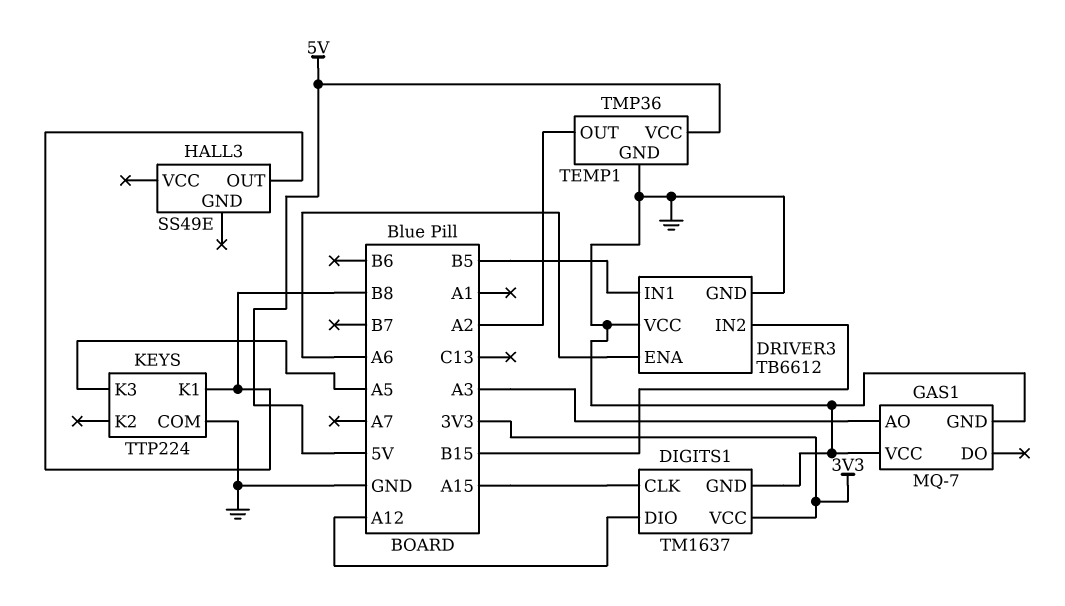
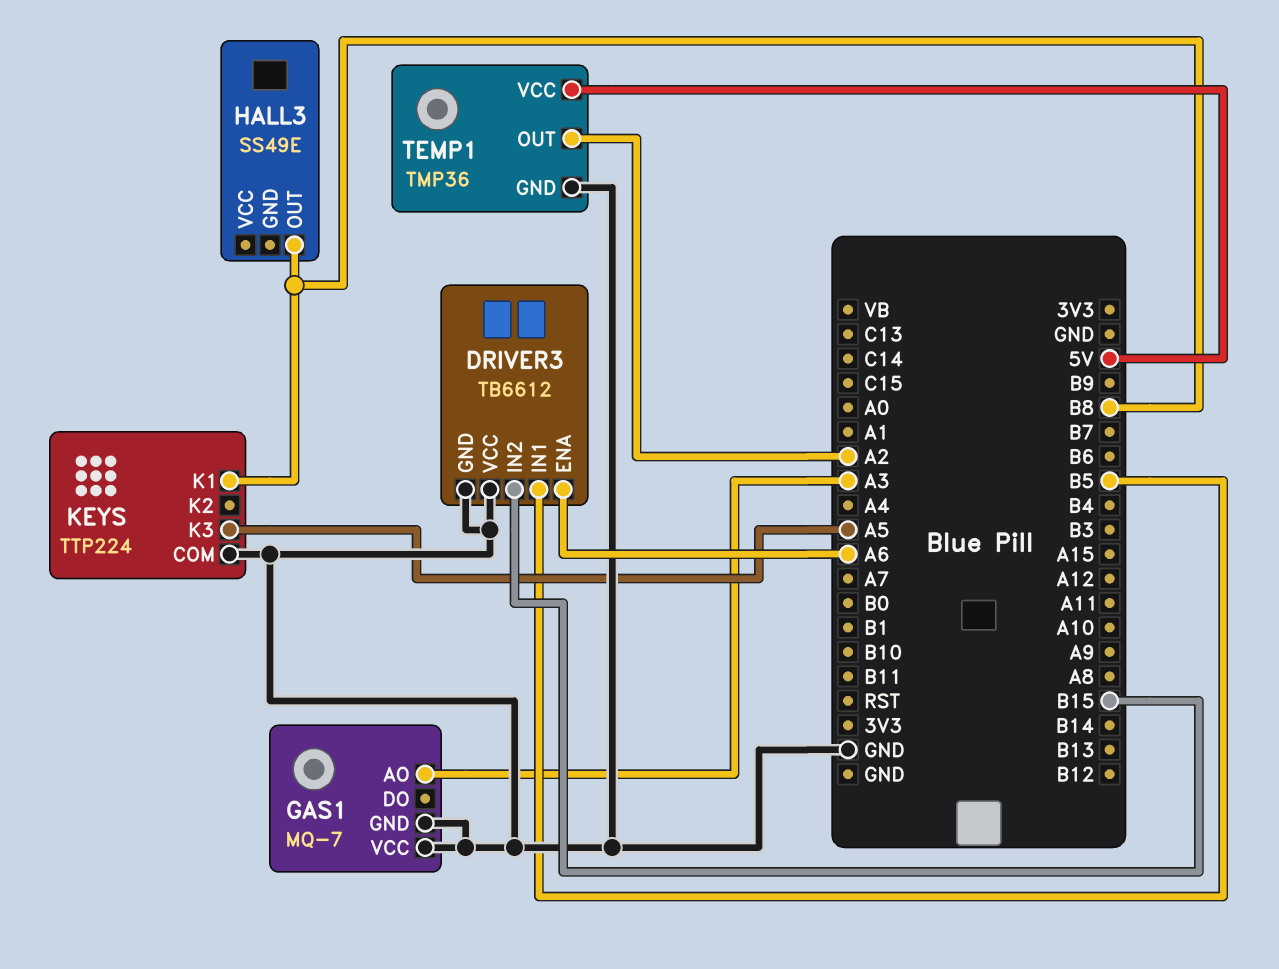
DIGITS1: TM1637 -> none
DIGITS1 pin CLK: A15 -> none
DIGITS1 pin DIO: A12 -> none
DIGITS1 pin GND: GND -> none
DIGITS1 pin VCC: 3V3 -> none

